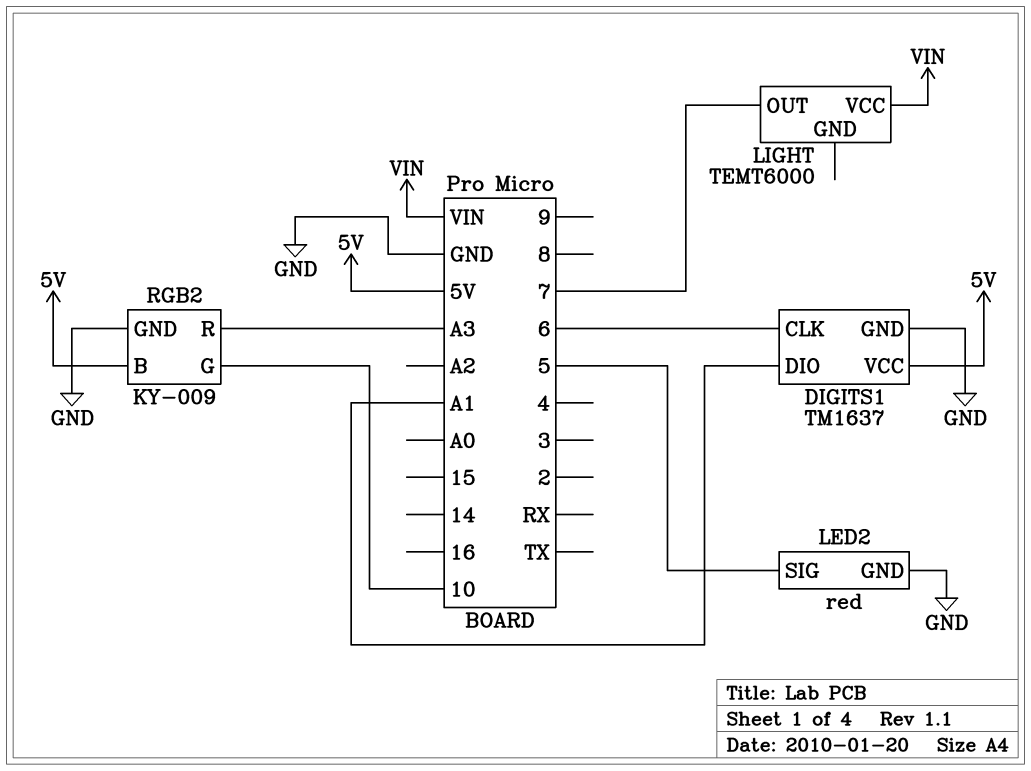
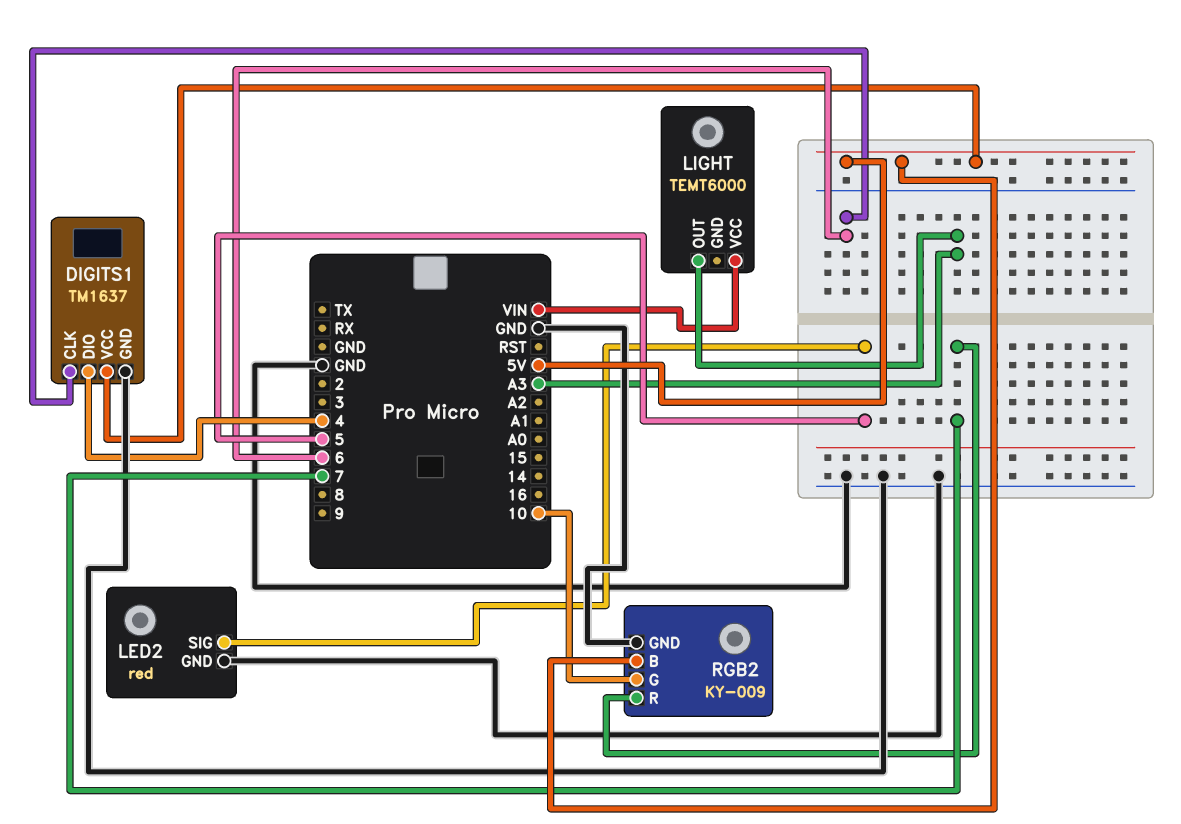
DIGITS1 pin DIO: A1 -> 4
LIGHT pin OUT: 7 -> A3
RGB2 pin R: A3 -> 7

